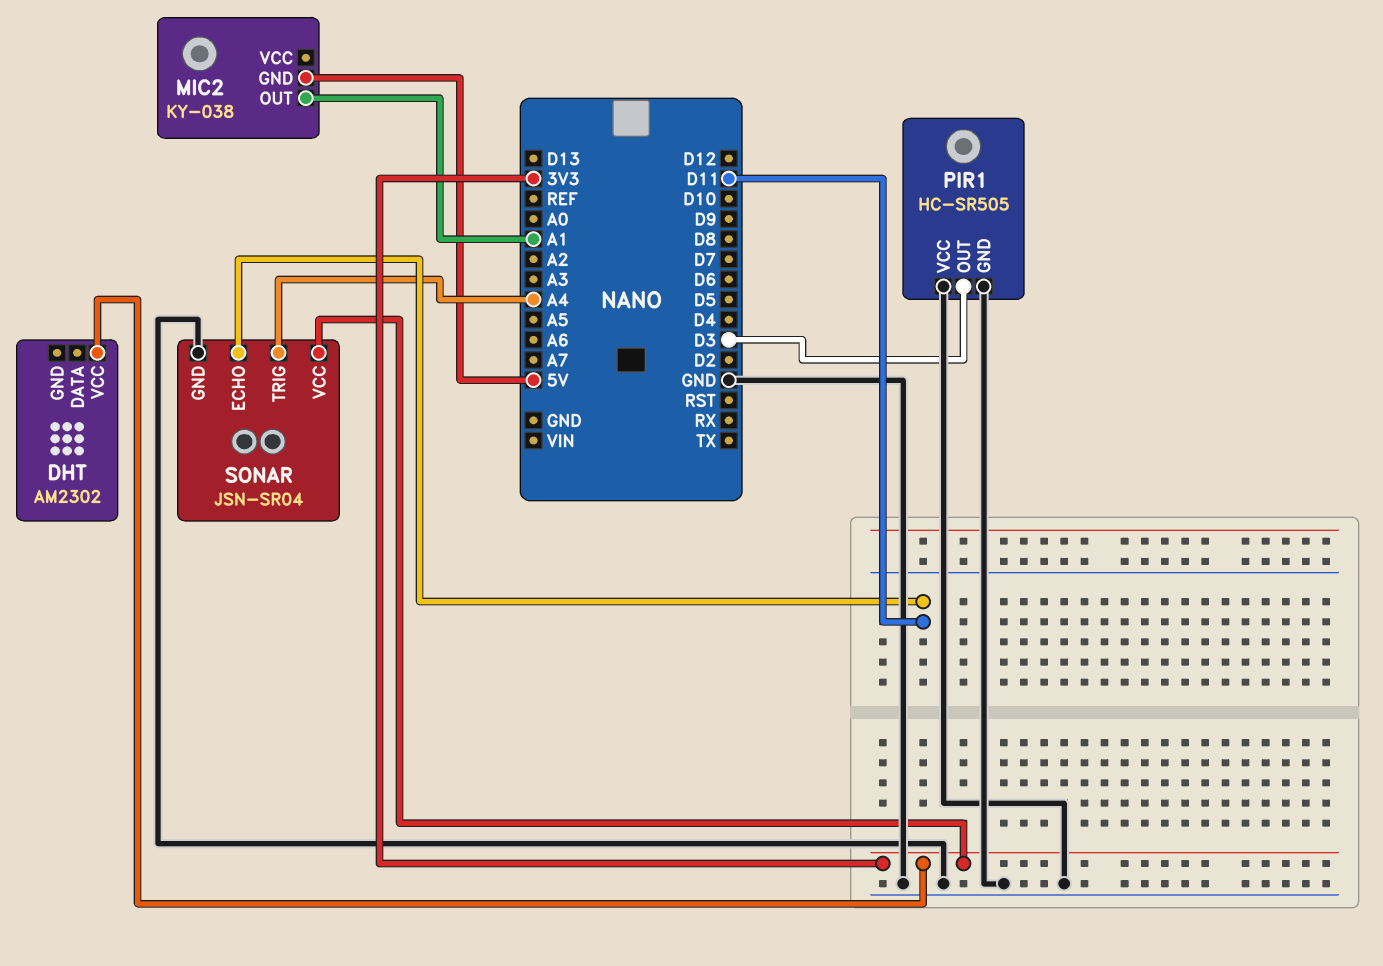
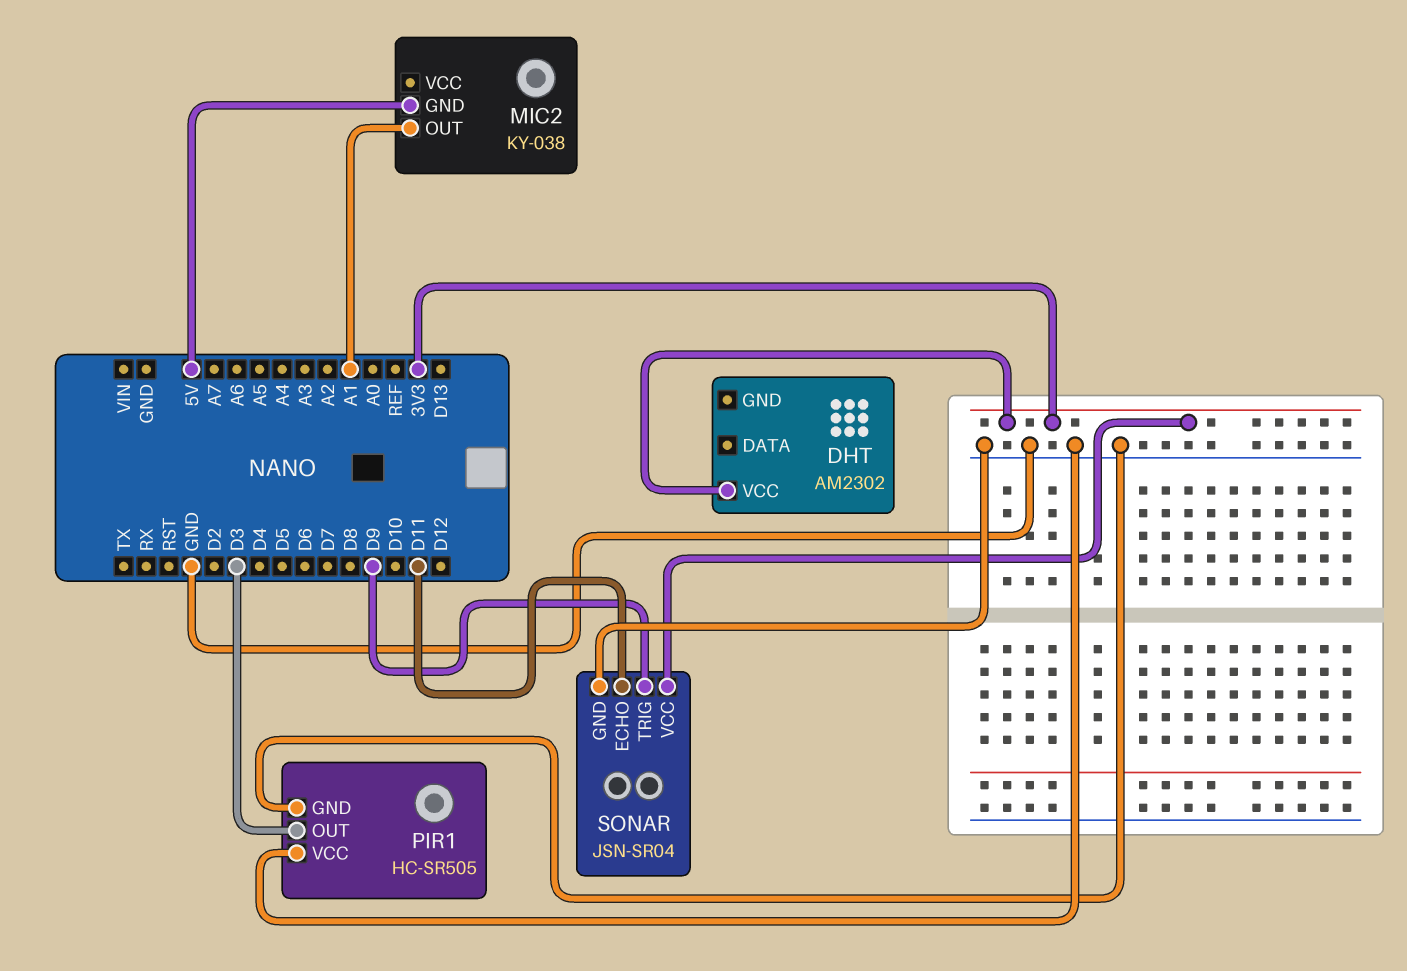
SONAR pin TRIG: A4 -> D9

